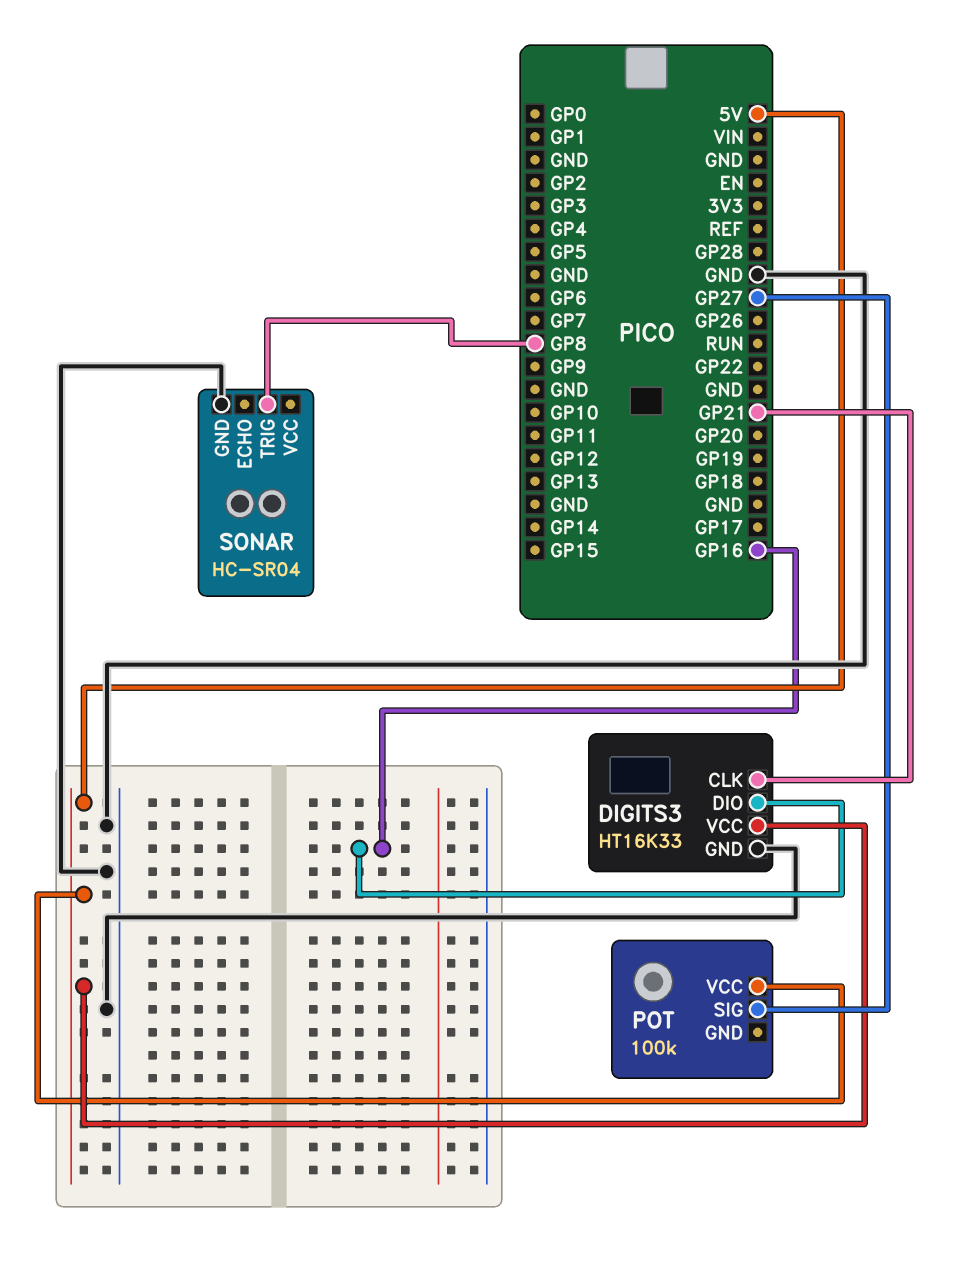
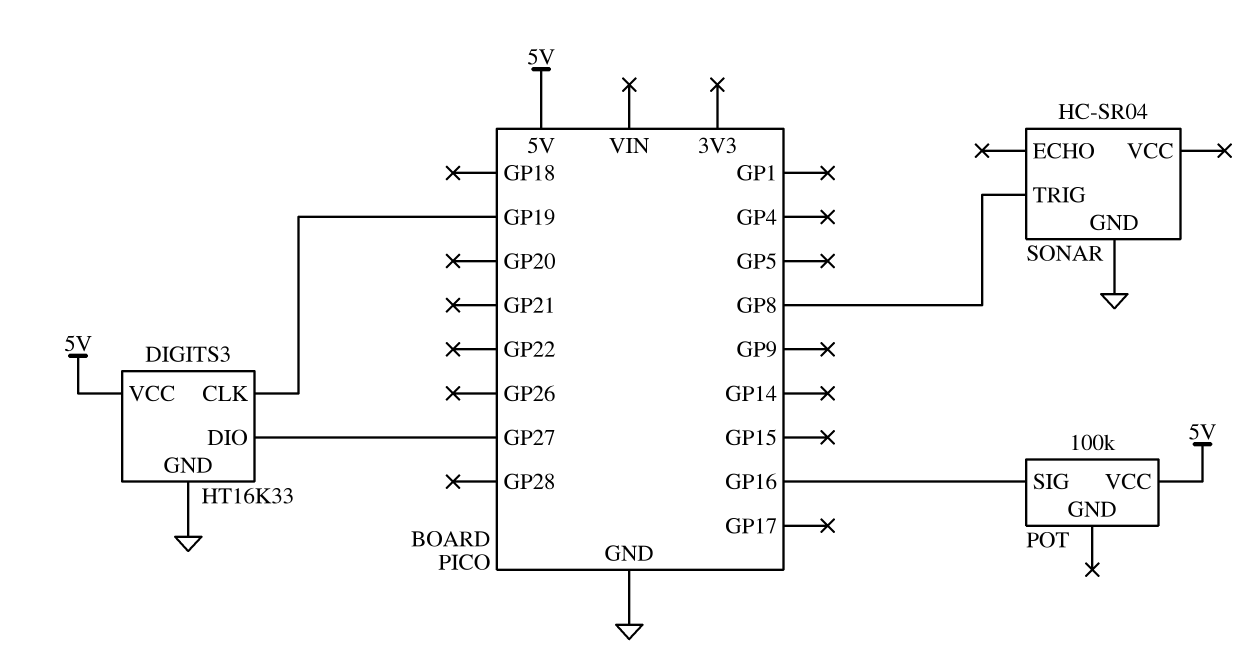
DIGITS3 pin CLK: GP21 -> GP19
DIGITS3 pin DIO: GP16 -> GP27
POT pin SIG: GP27 -> GP16

